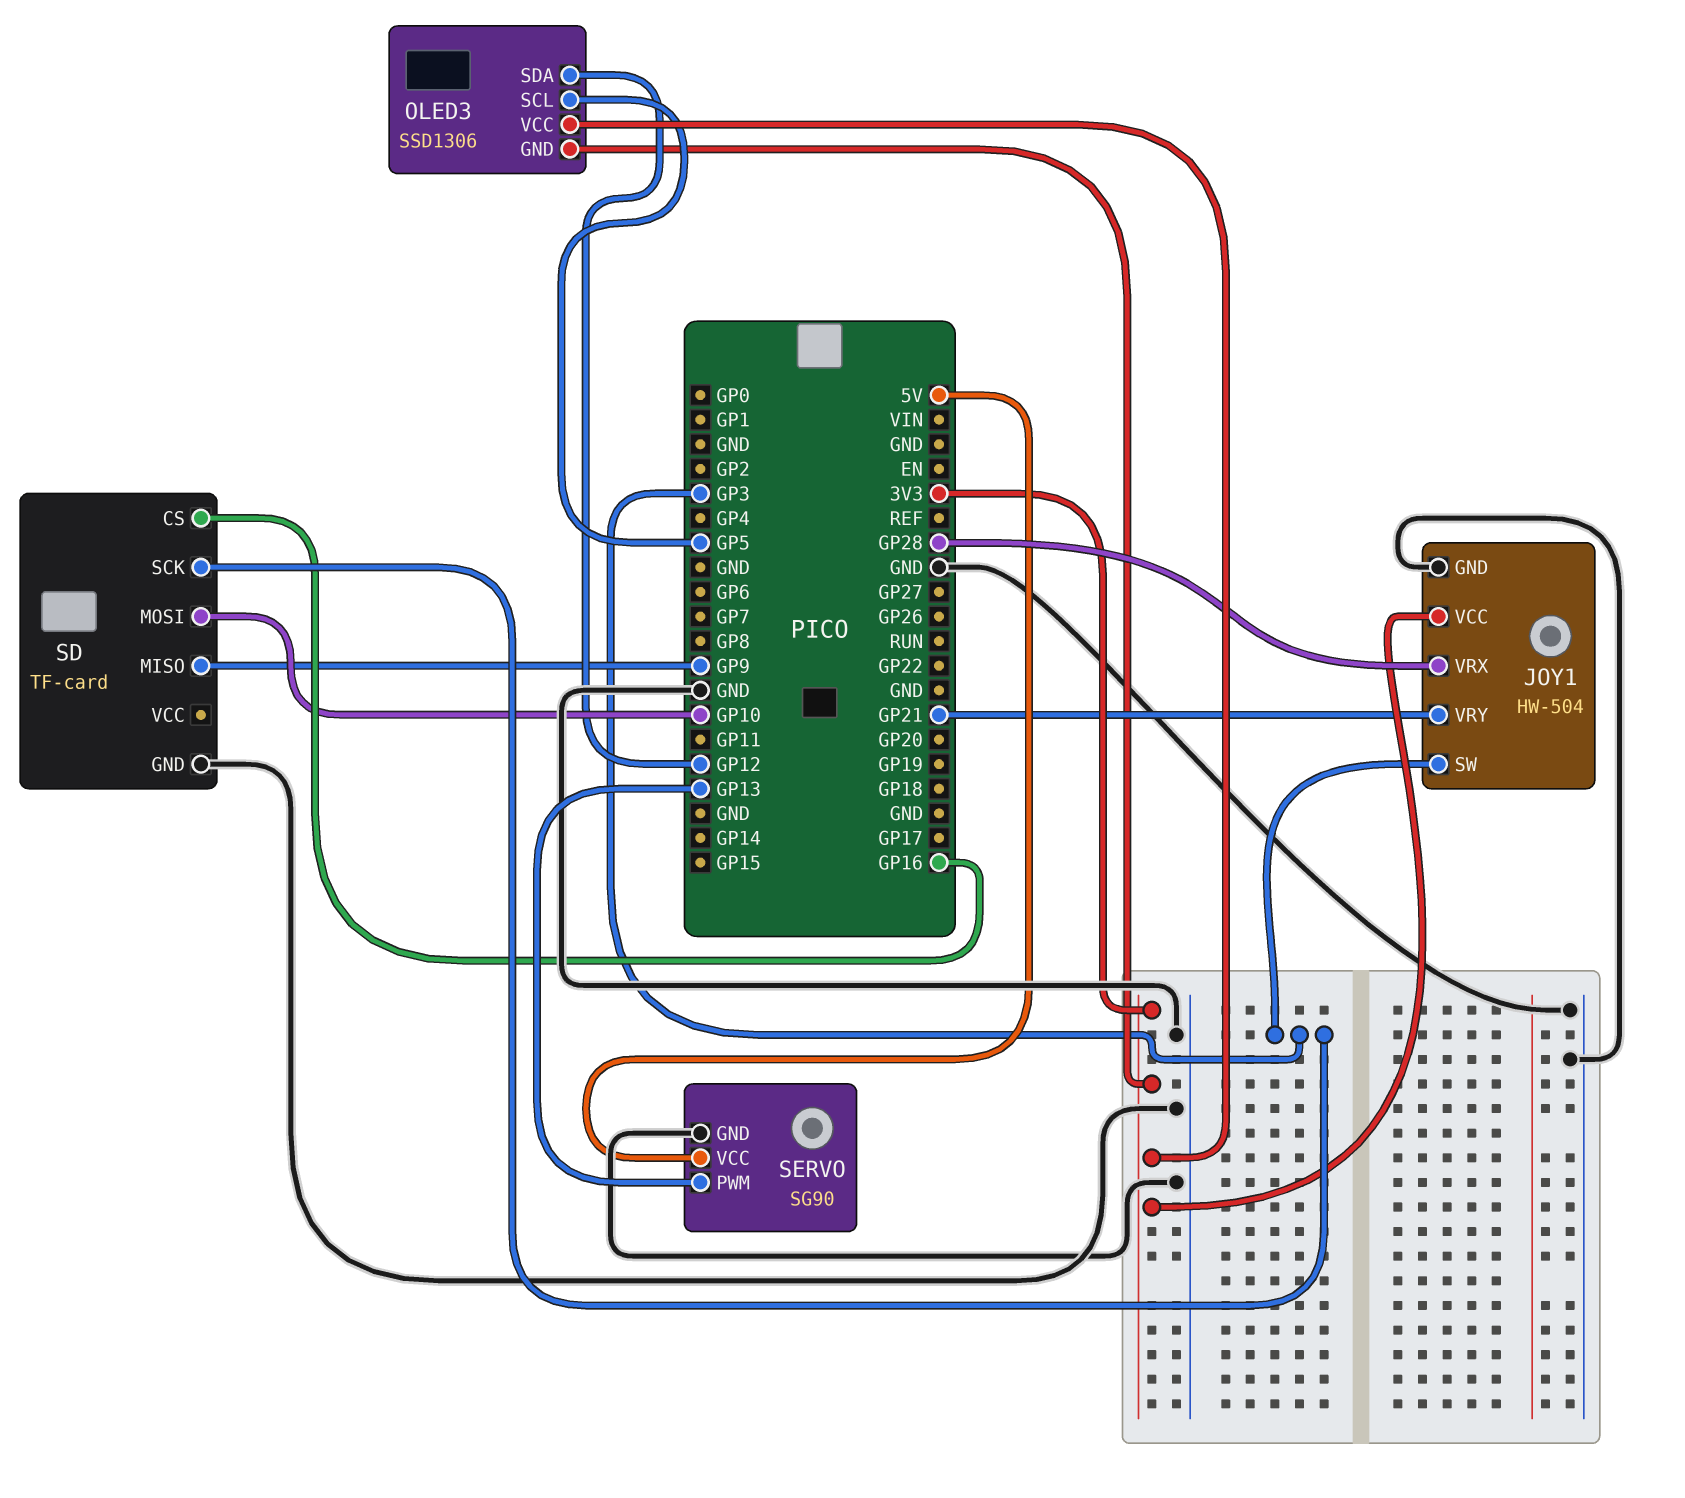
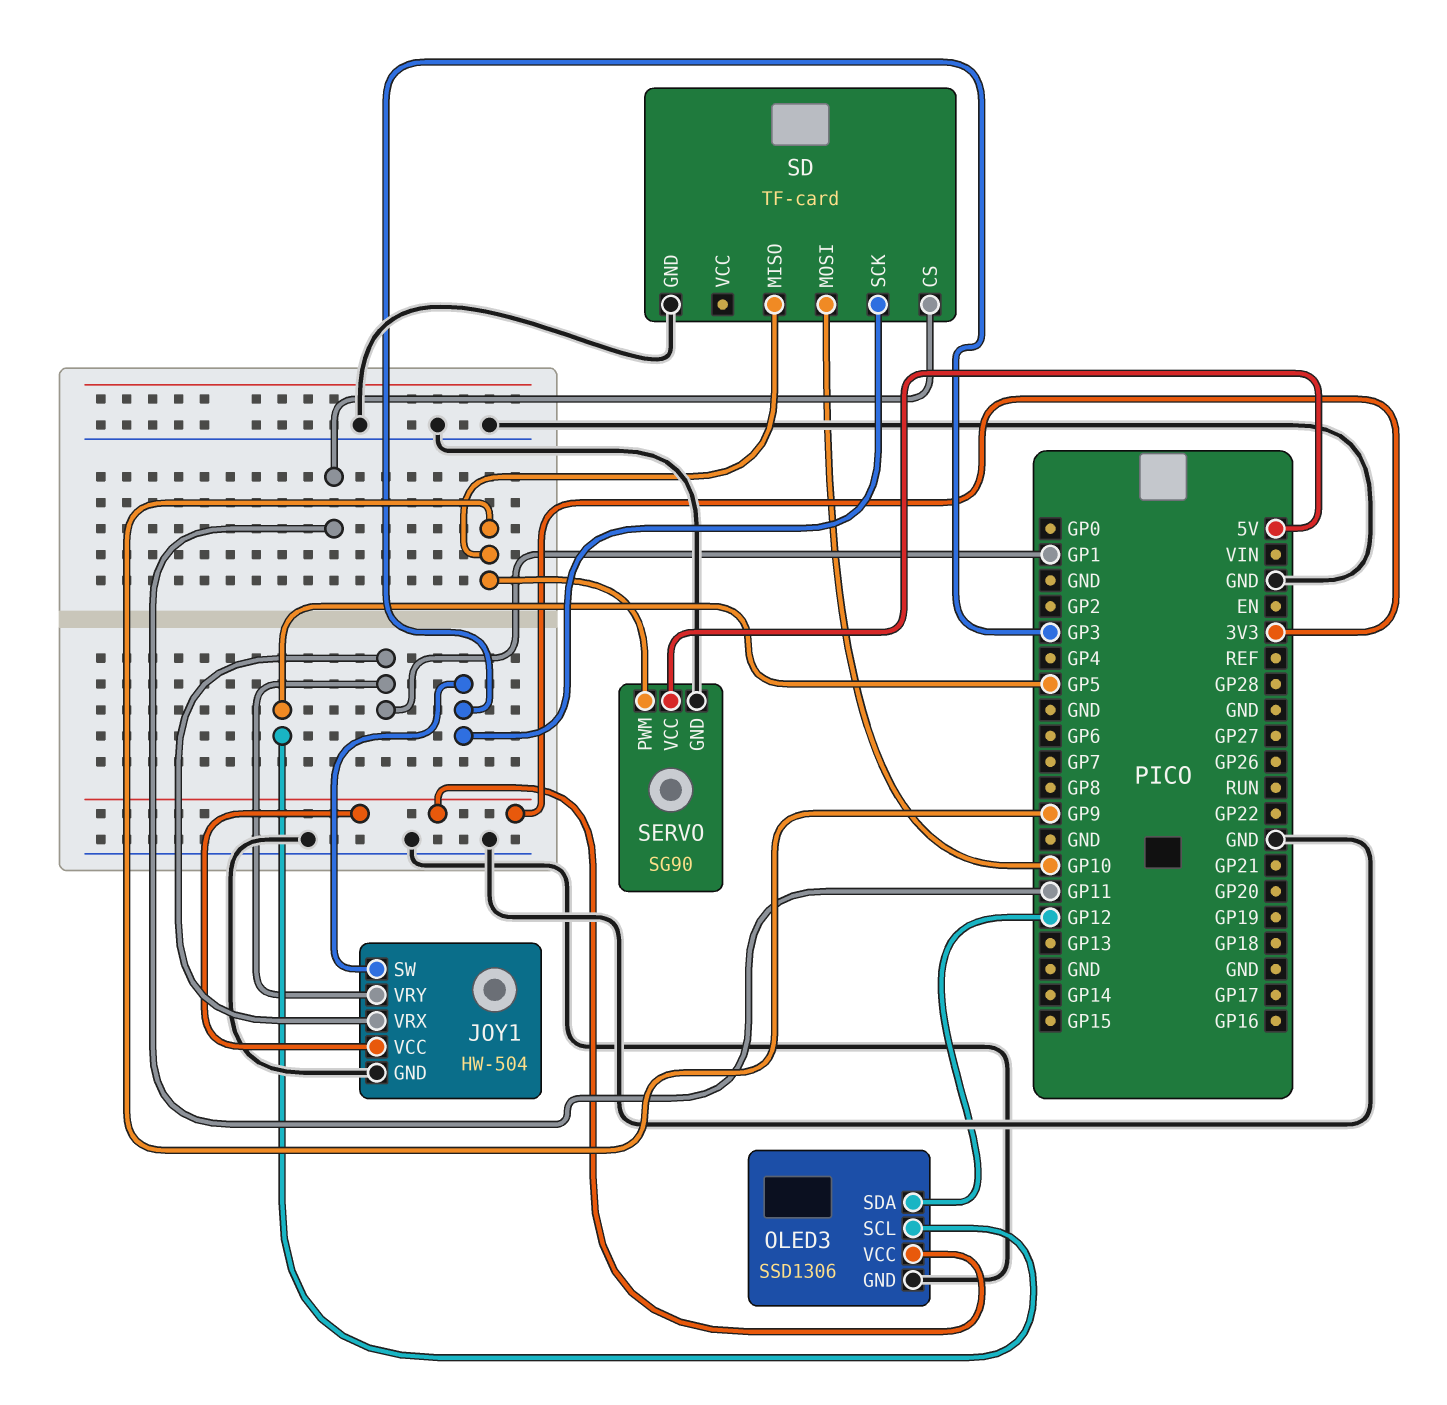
JOY1 pin VRX: GP28 -> GP1
JOY1 pin VRY: GP21 -> GP1
OLED3 pin GND: 3V3 -> GND
SD pin CS: GP16 -> GP11
SERVO pin PWM: GP13 -> GP9

